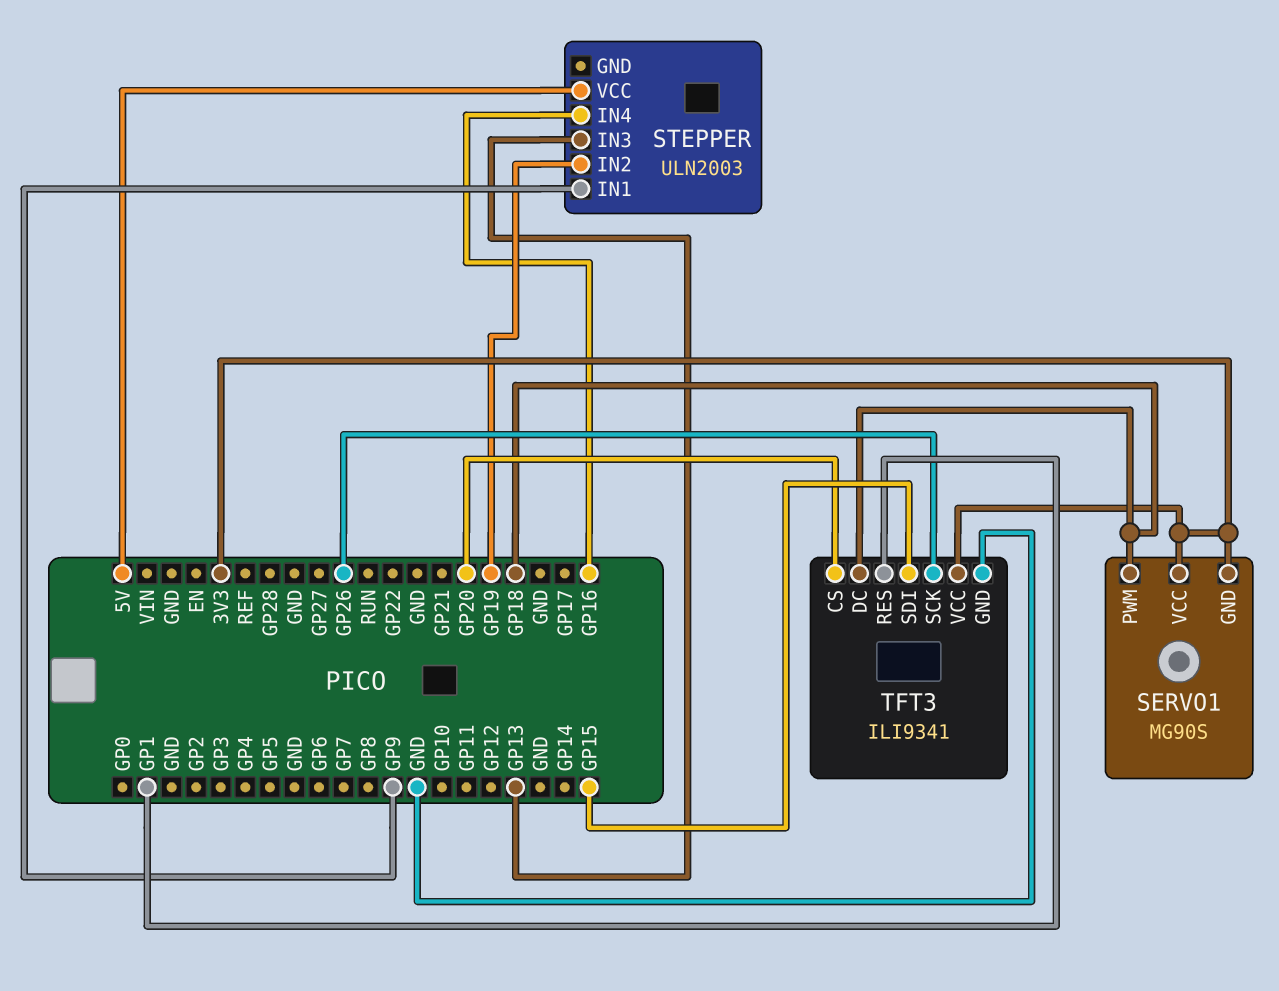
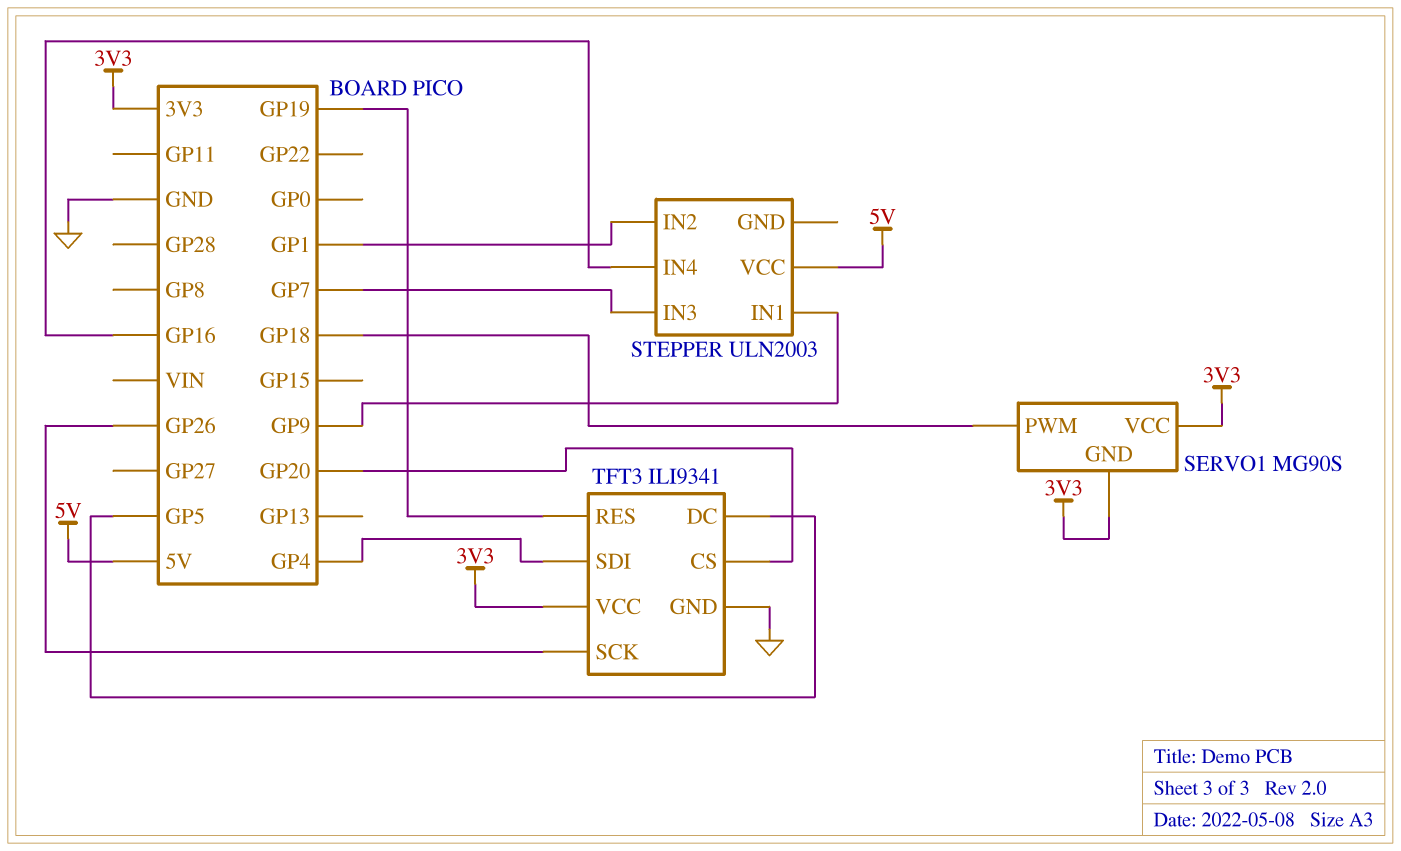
STEPPER pin IN2: GP19 -> GP1
STEPPER pin IN3: GP13 -> GP7
TFT3 pin DC: GP18 -> GP5
TFT3 pin RES: GP1 -> GP19
TFT3 pin SDI: GP15 -> GP4

